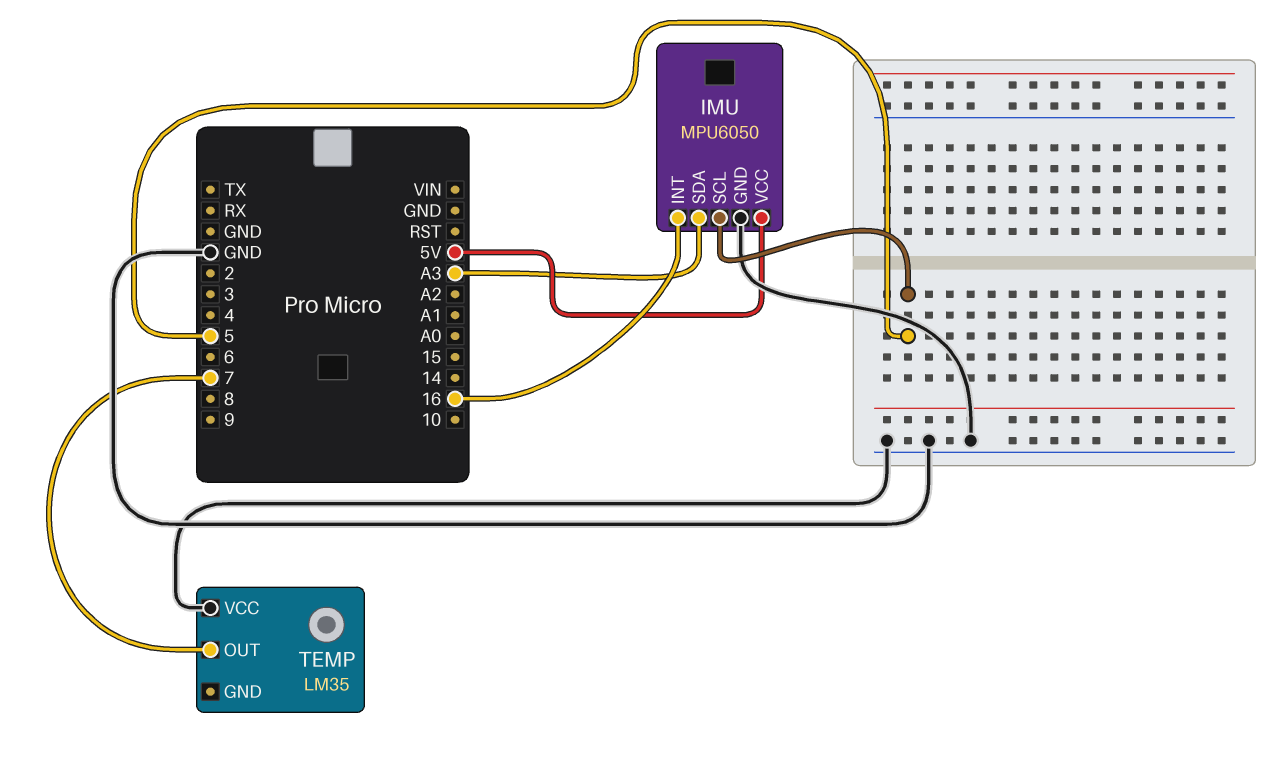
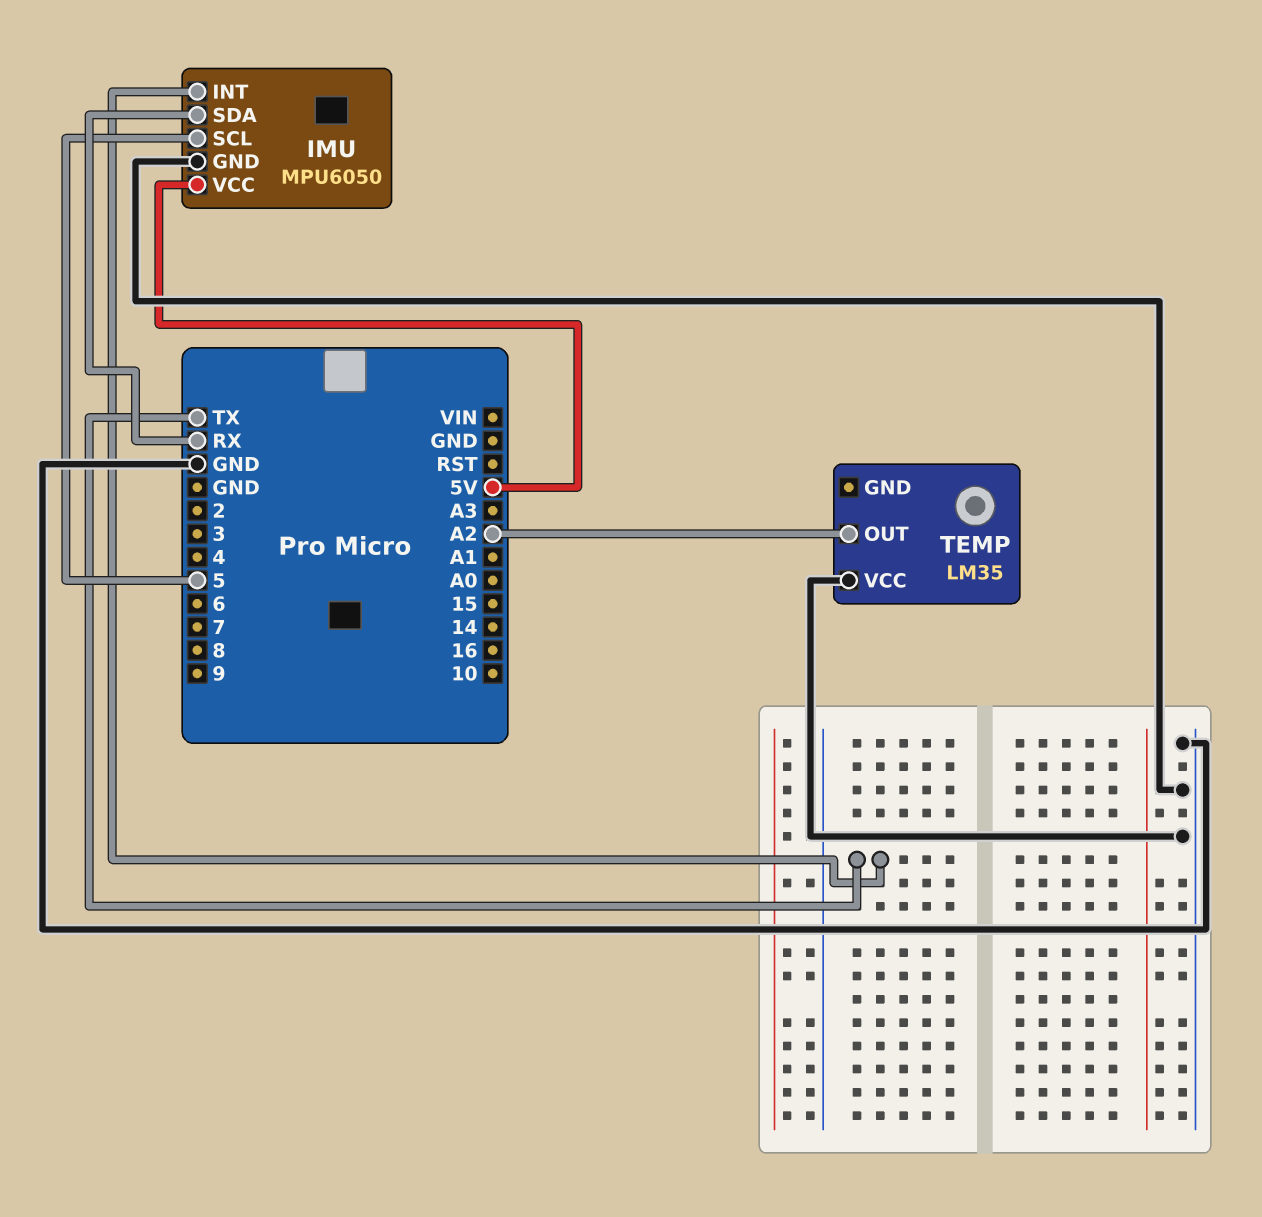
IMU pin INT: 16 -> TX
IMU pin SDA: A3 -> RX
TEMP pin OUT: 7 -> A2

